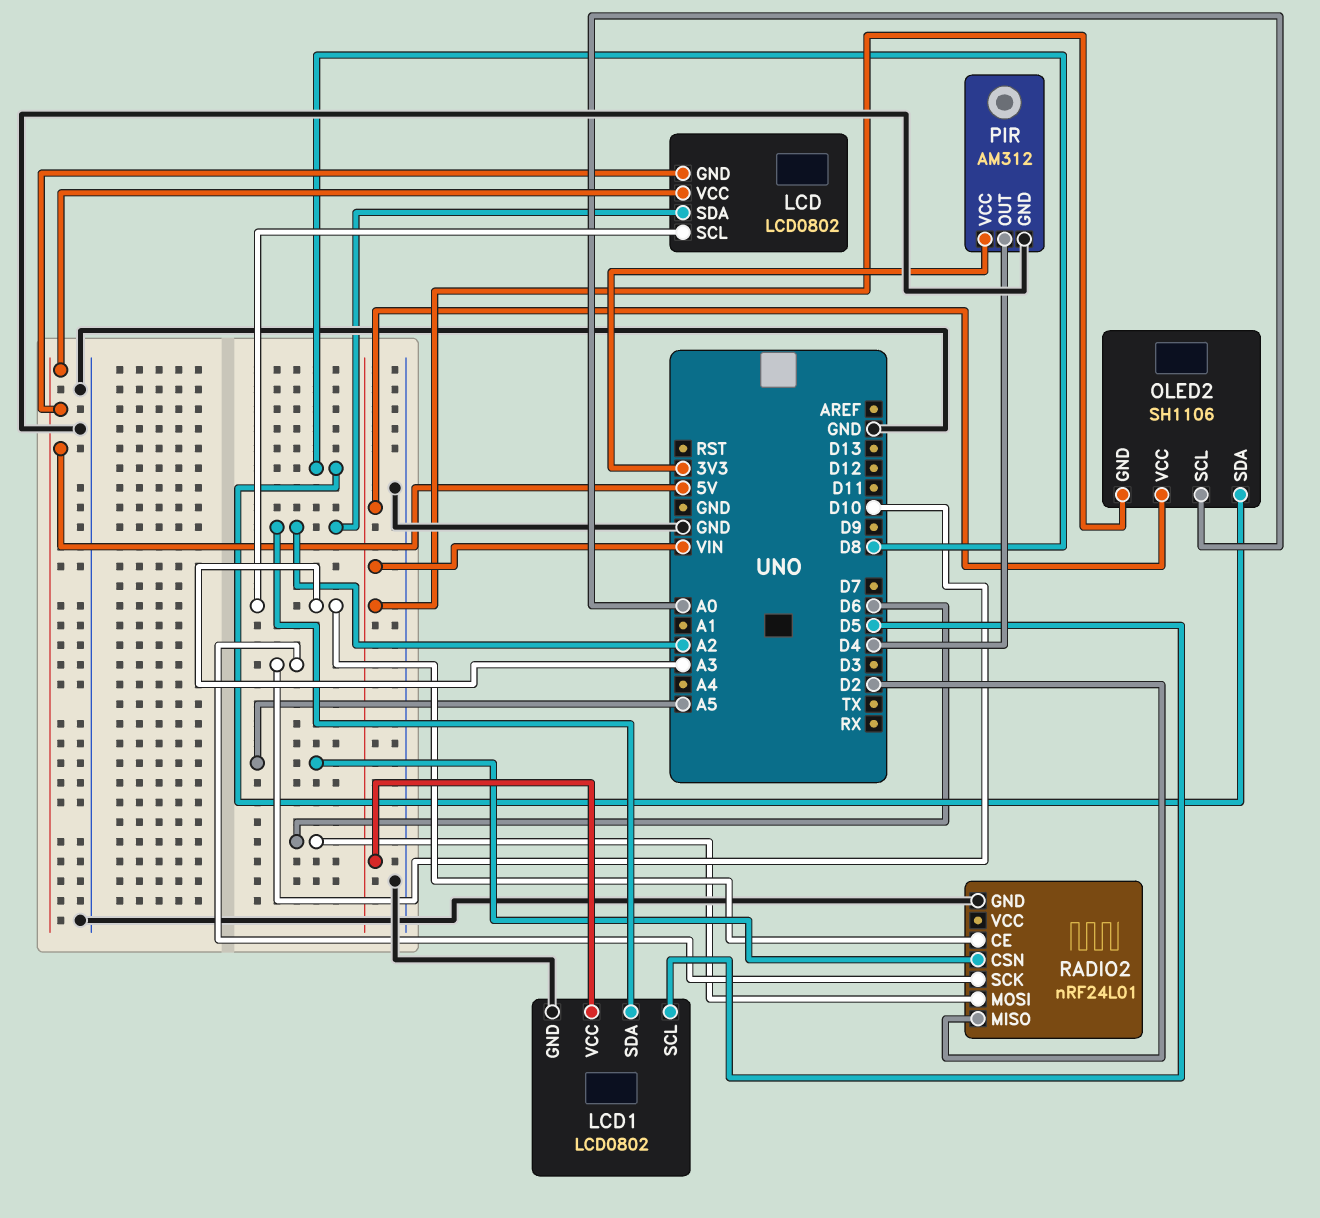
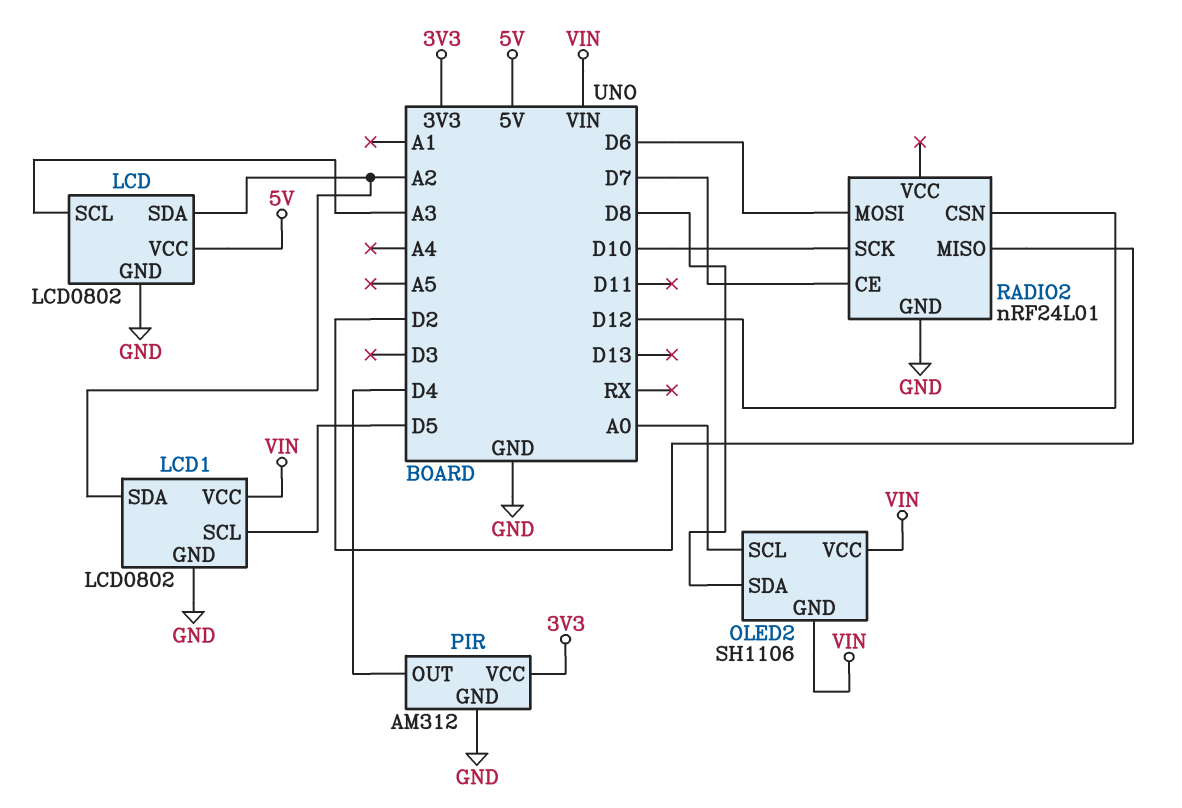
LCD pin GND: 5V -> GND
RADIO2 pin CE: A3 -> D7
RADIO2 pin CSN: A5 -> D12

